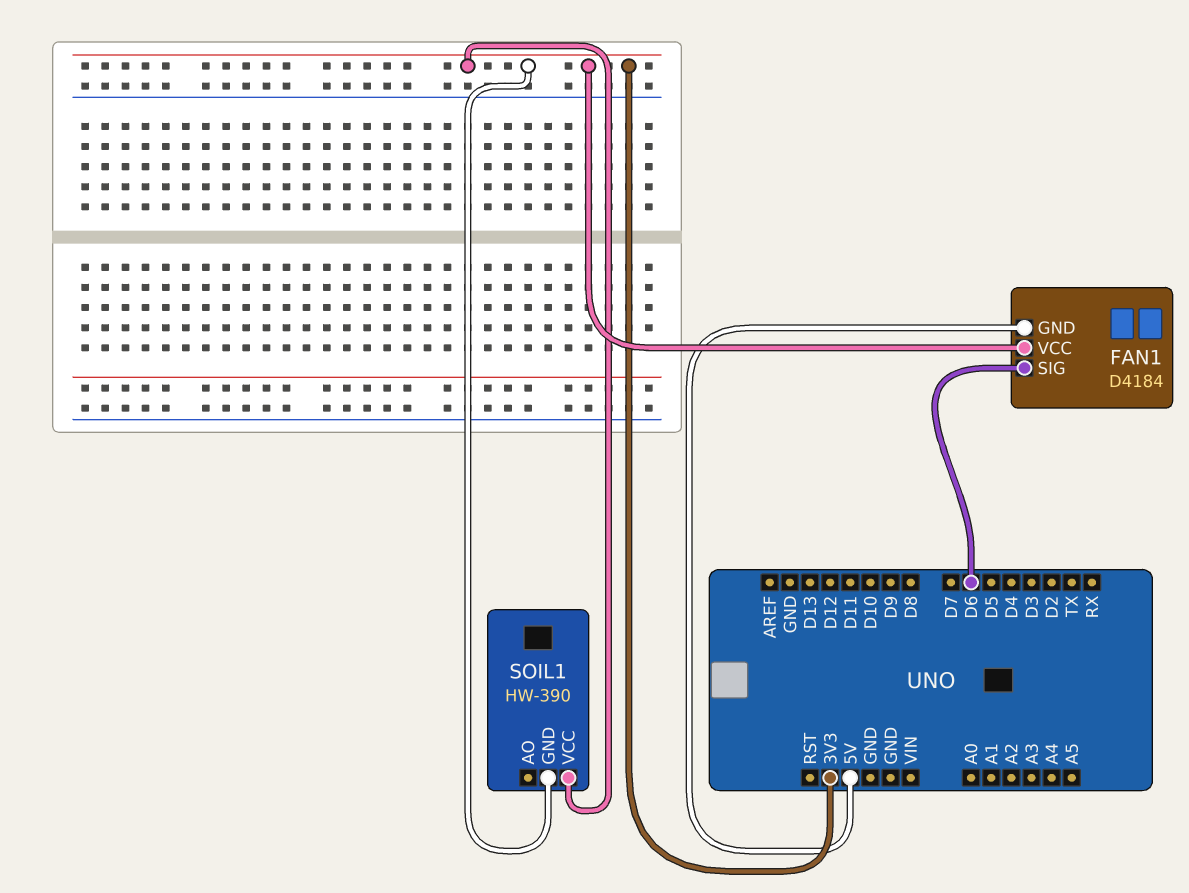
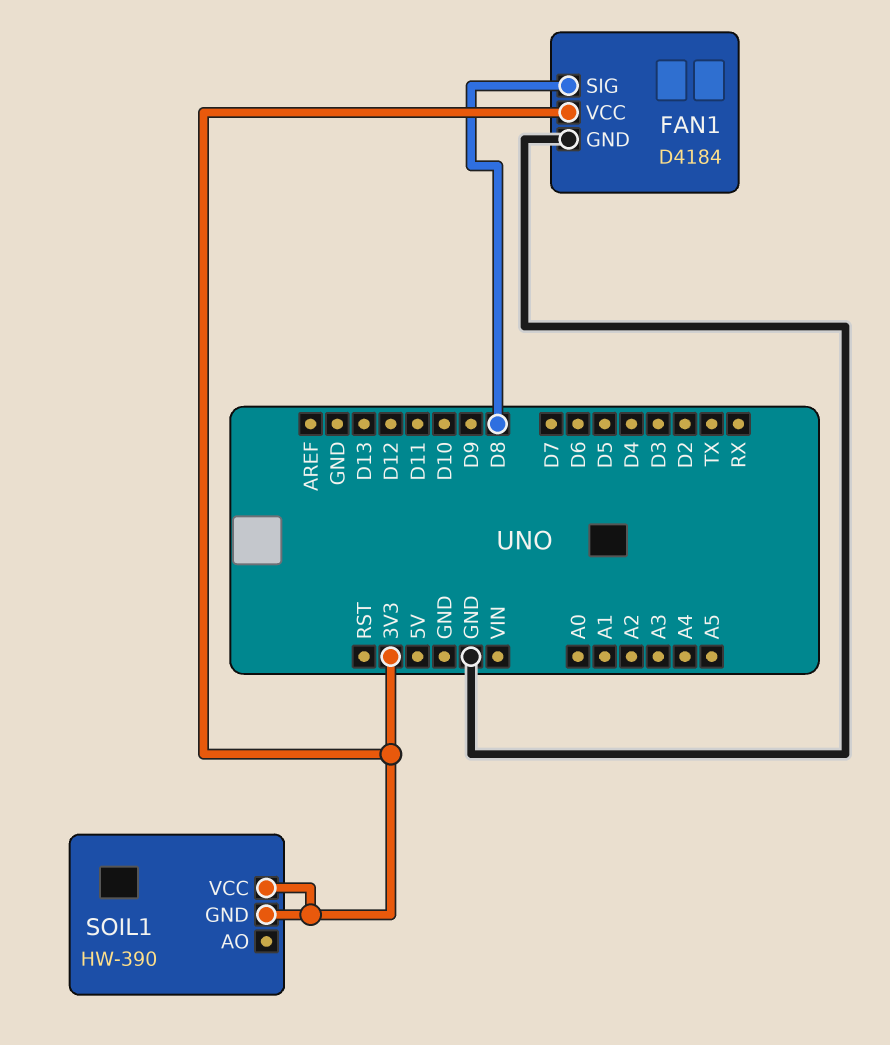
FAN1 pin GND: 5V -> GND
FAN1 pin SIG: D6 -> D8

